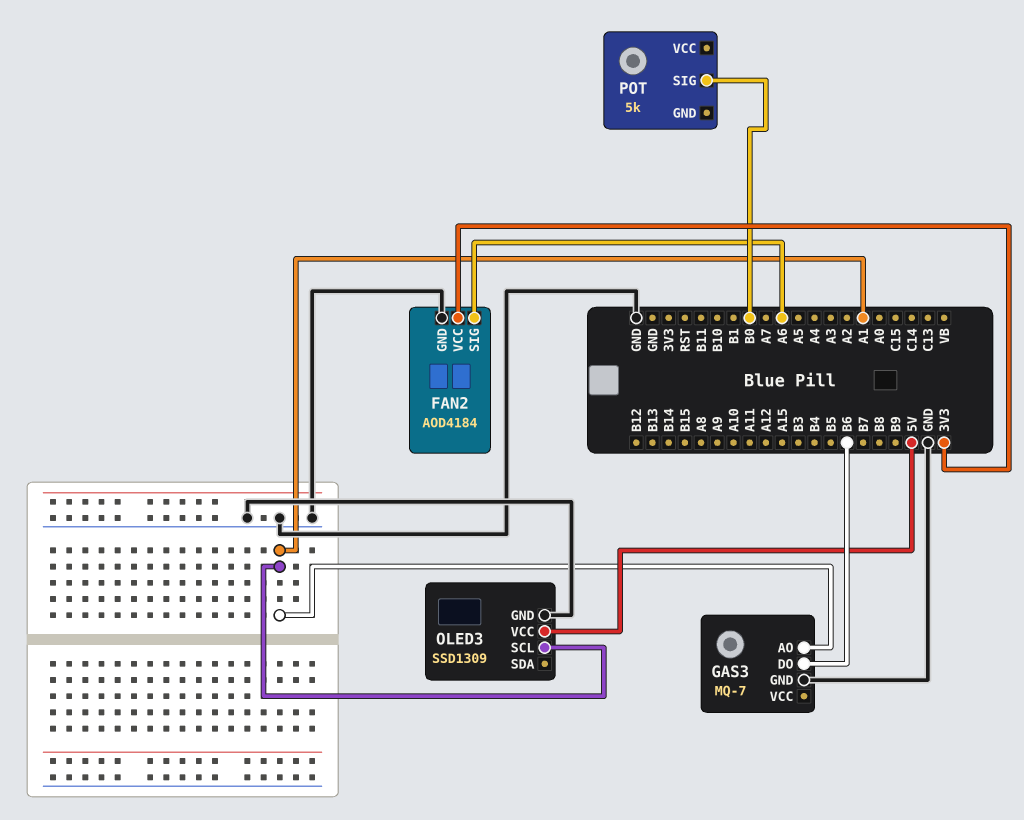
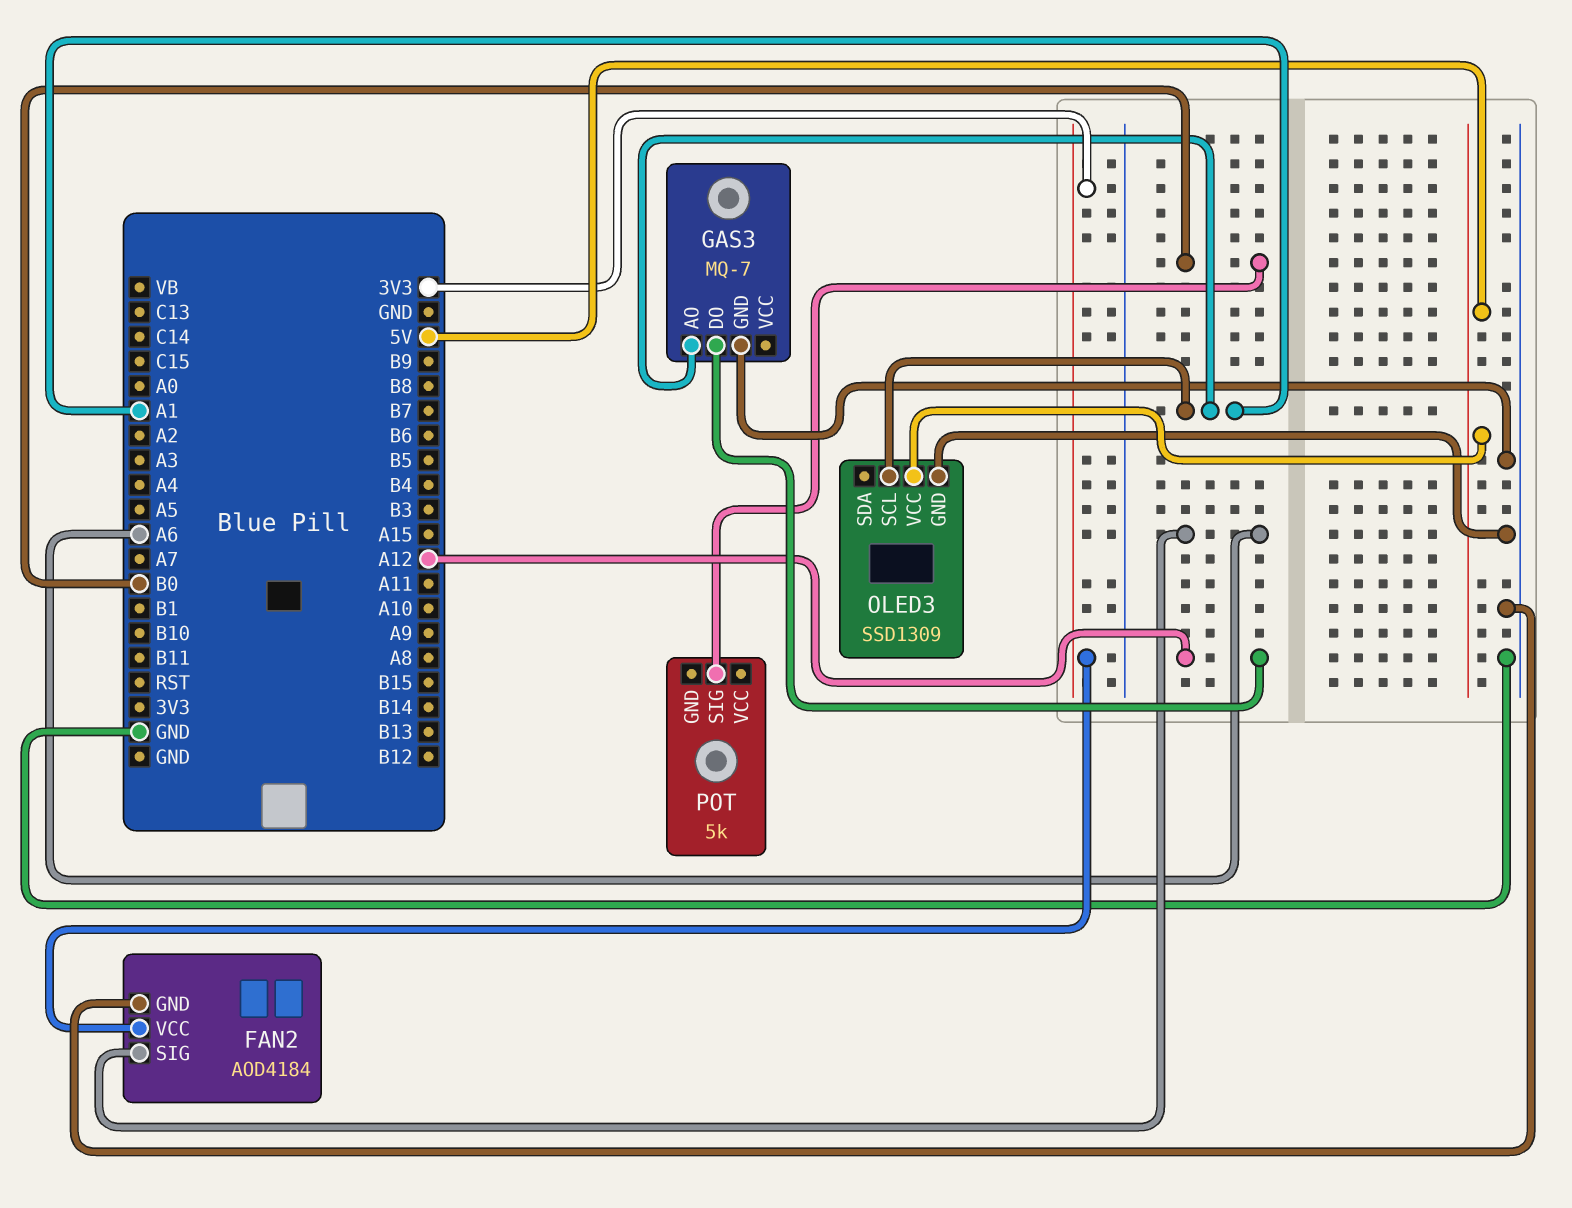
GAS3 pin DO: B6 -> A12

